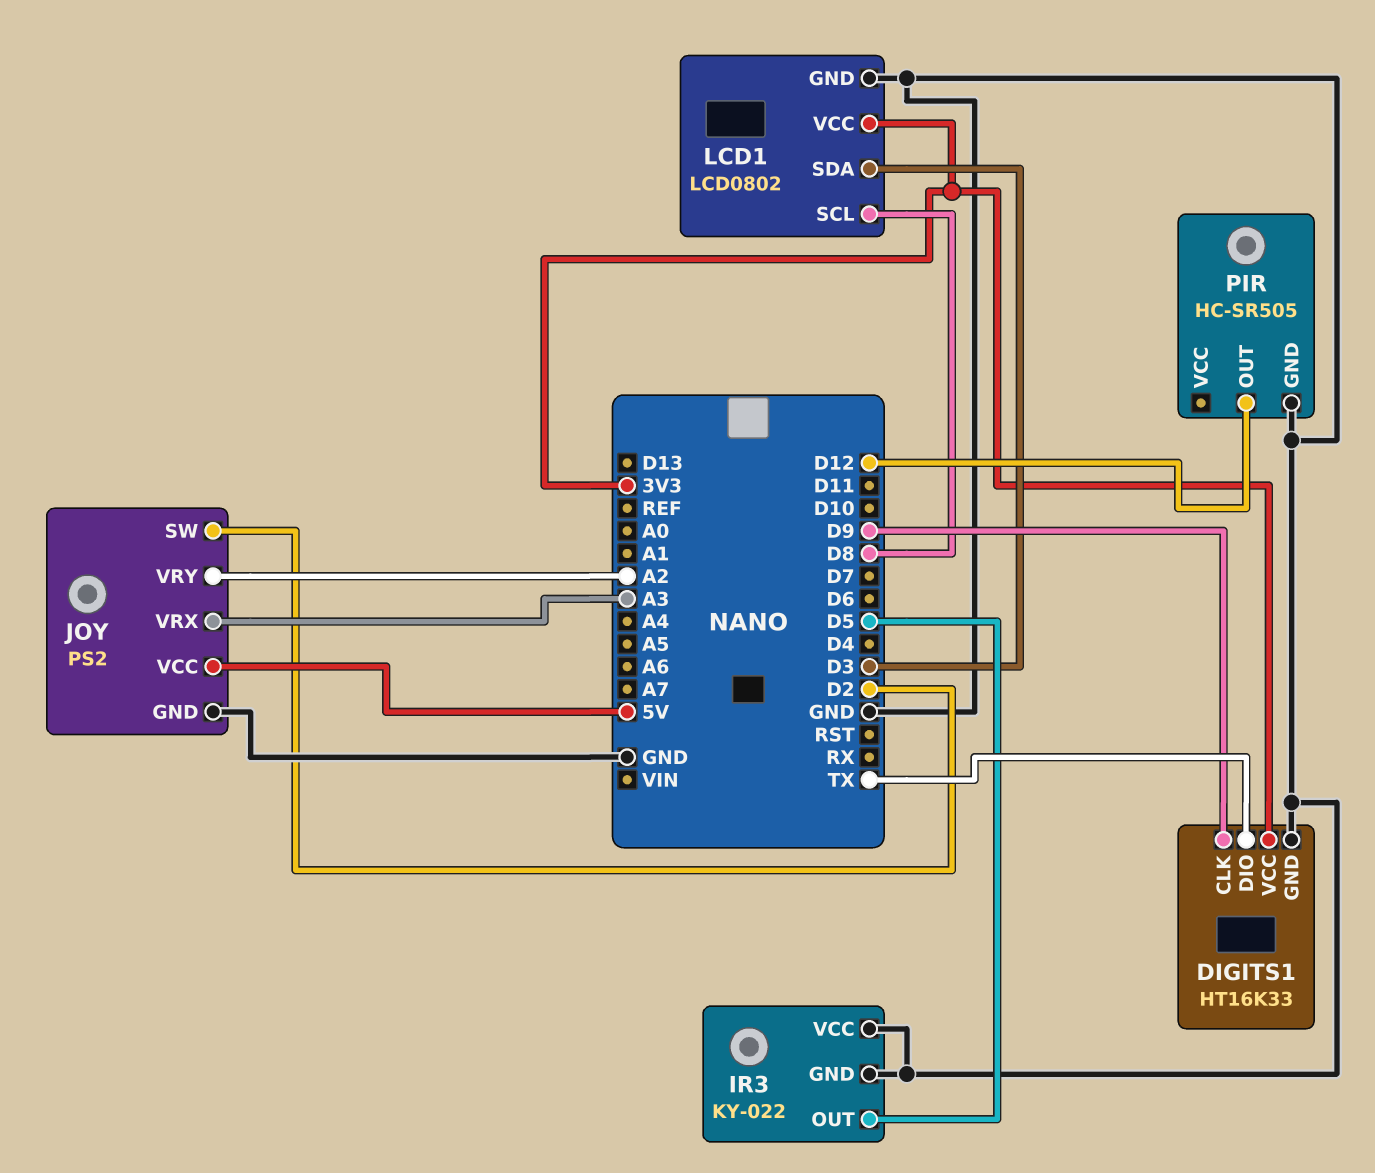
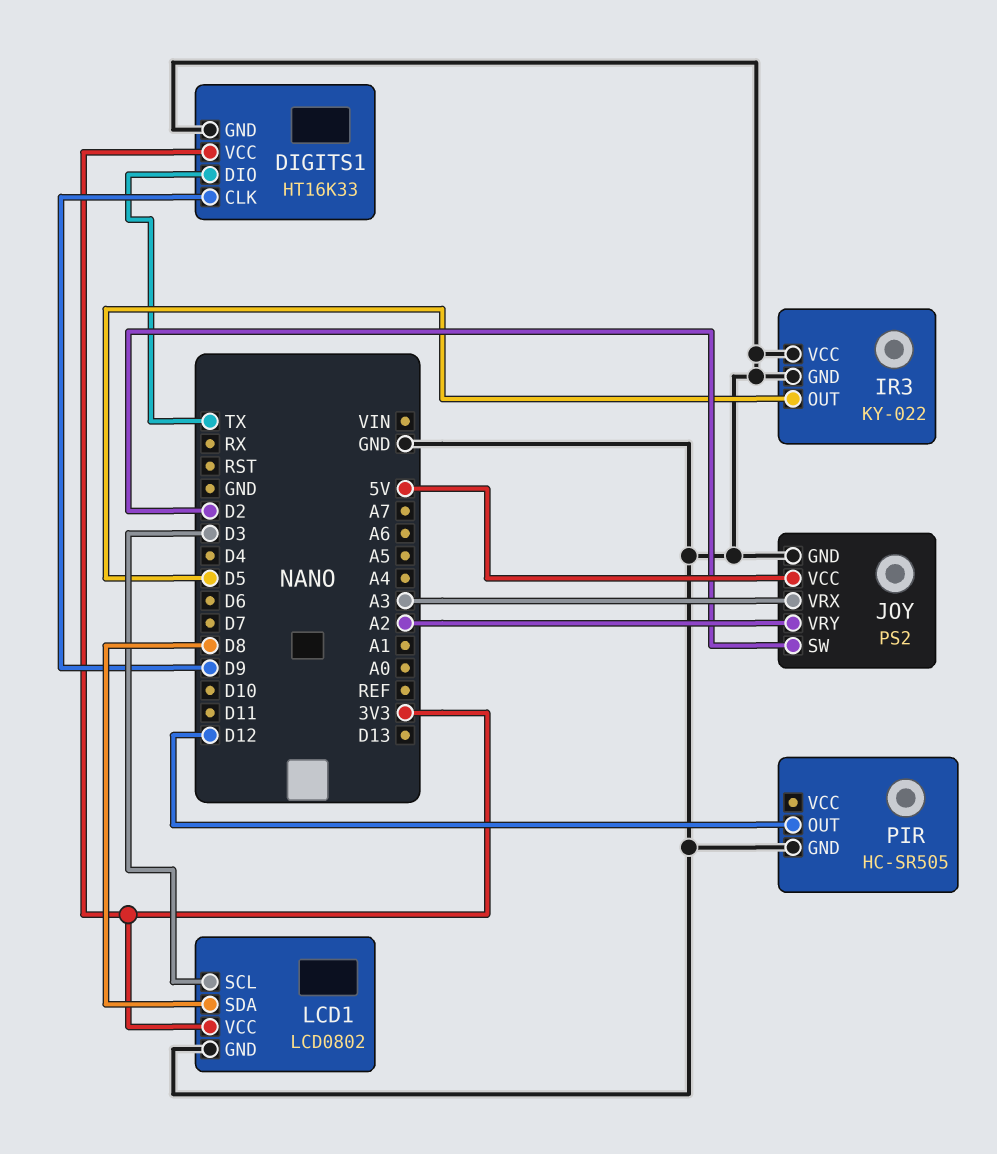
LCD1 pin SCL: D8 -> D3
LCD1 pin SDA: D3 -> D8

